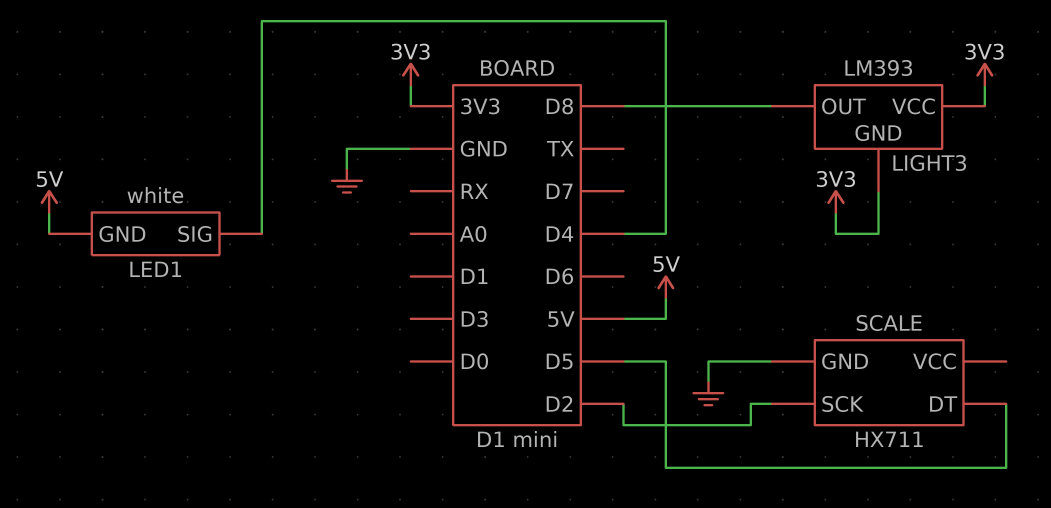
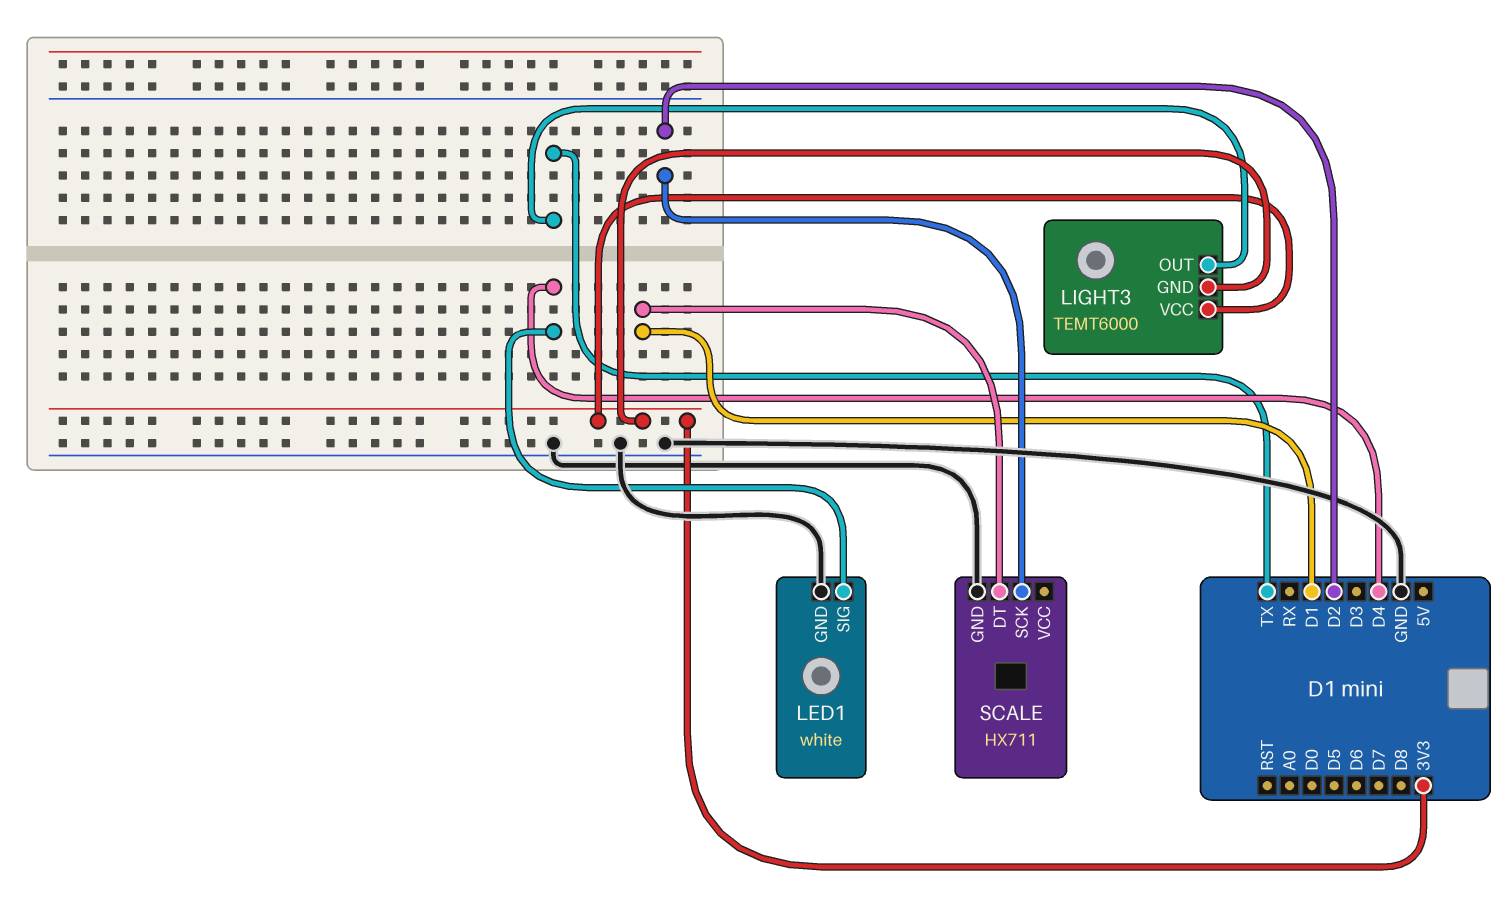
LED1 pin GND: 5V -> GND
LIGHT3: LM393 -> TEMT6000
LIGHT3 pin OUT: D8 -> TX
SCALE pin DT: D5 -> D1

